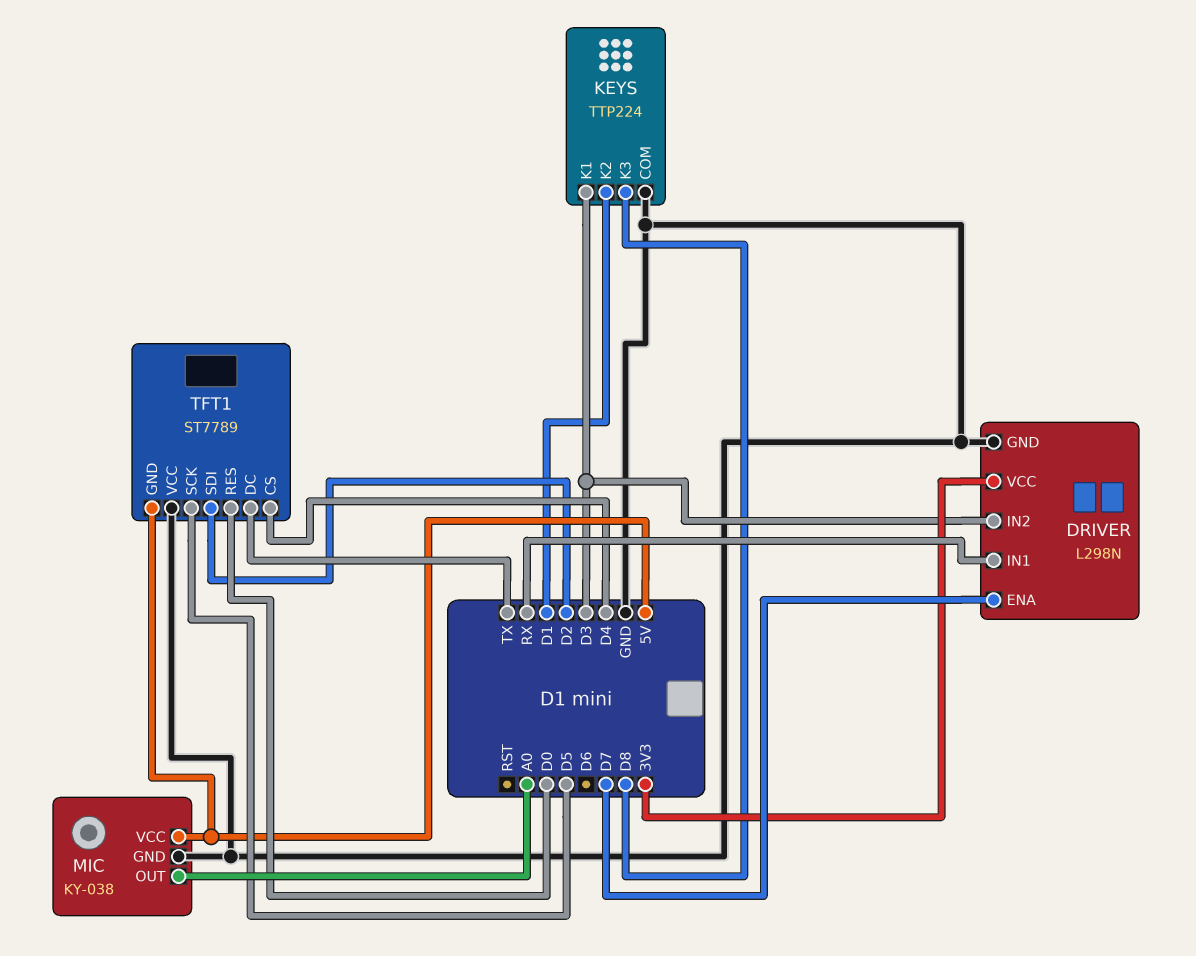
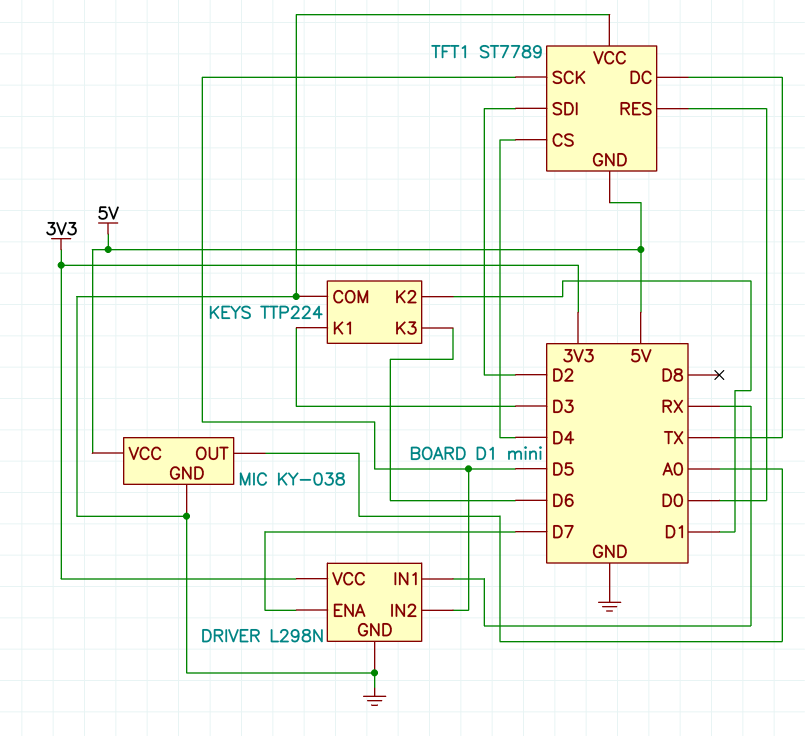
DRIVER pin IN2: D3 -> D5
KEYS pin K3: D8 -> D6

